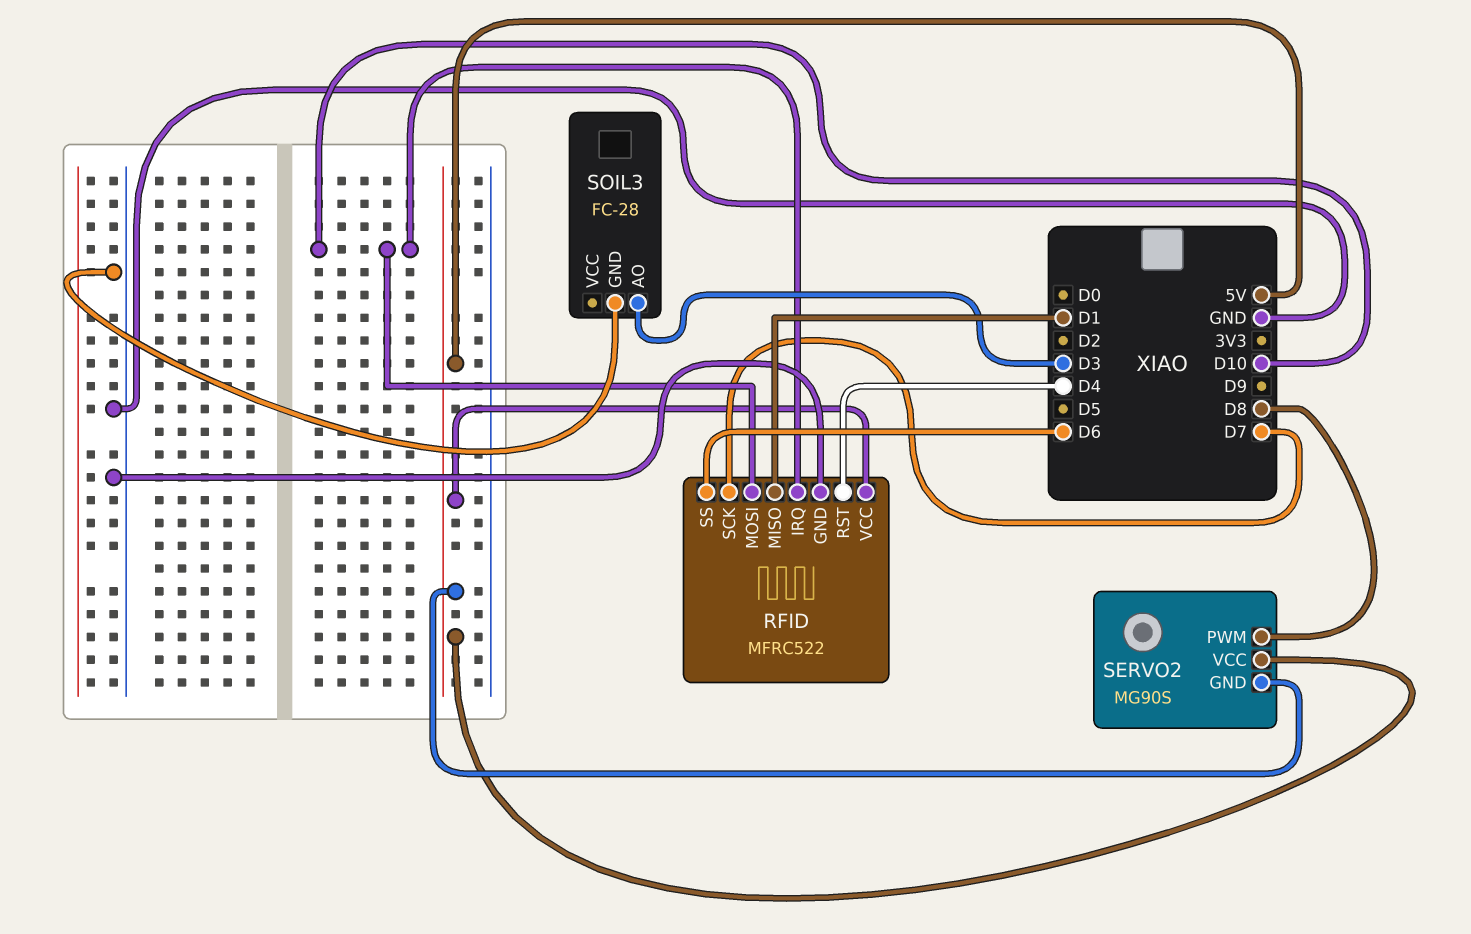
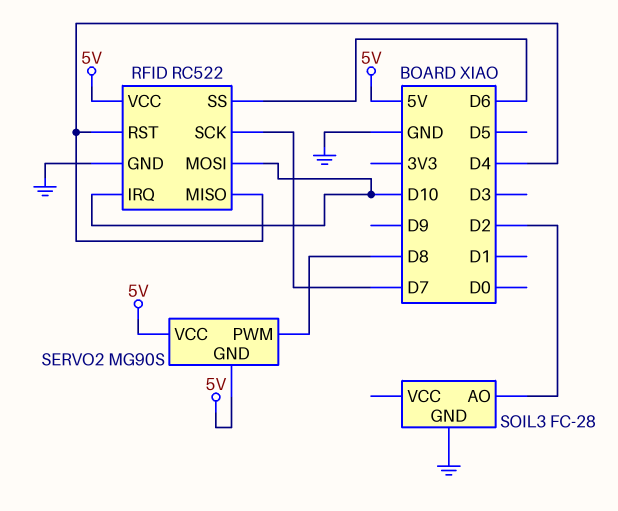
RFID: MFRC522 -> RC522
RFID pin MISO: D1 -> D4
SOIL3 pin AO: D3 -> D2

